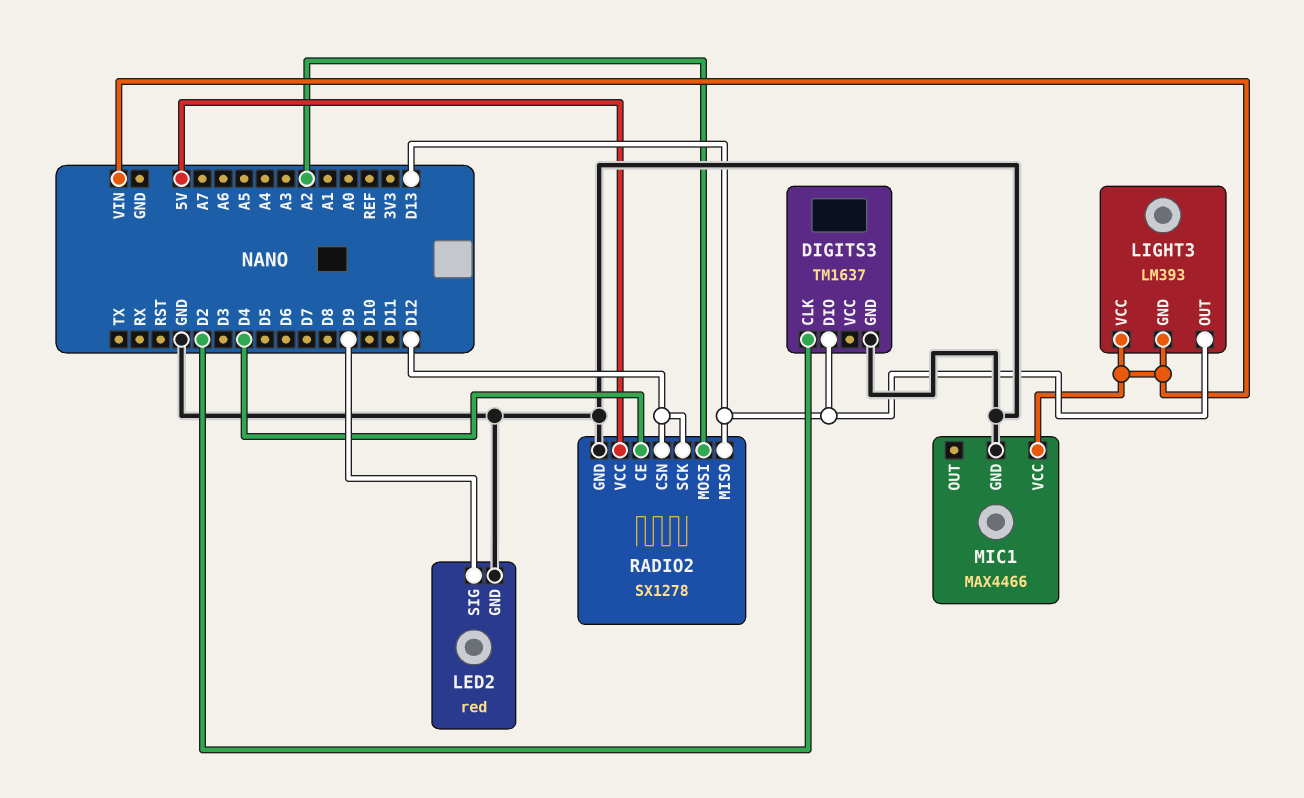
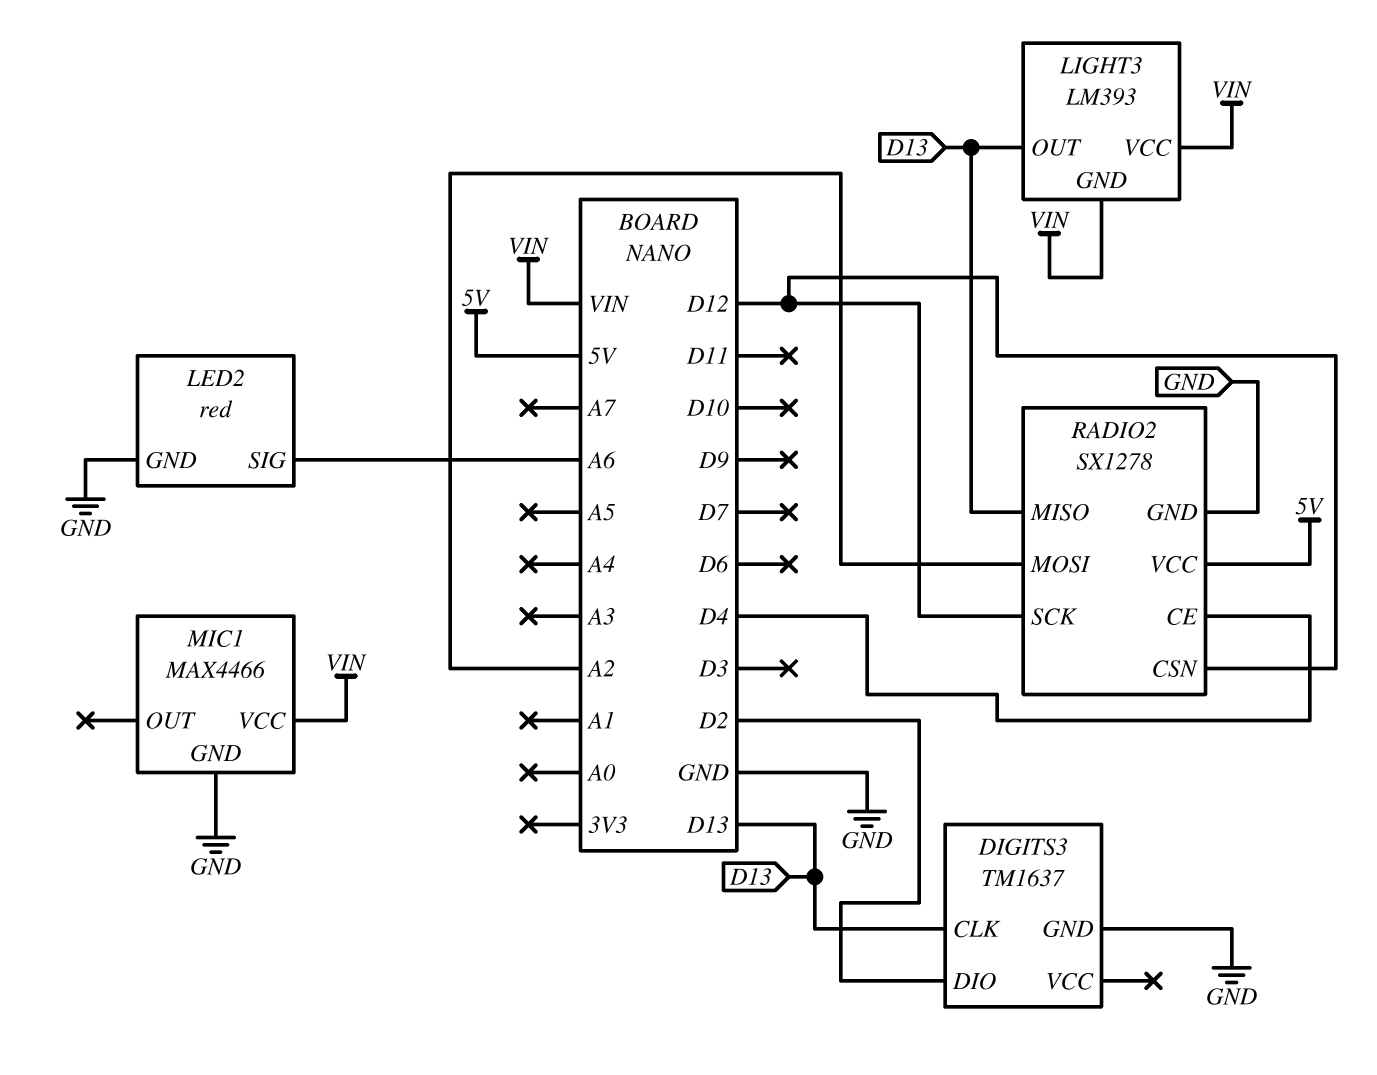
DIGITS3 pin CLK: D2 -> D13
DIGITS3 pin DIO: D13 -> D2
LED2 pin SIG: D9 -> A6

